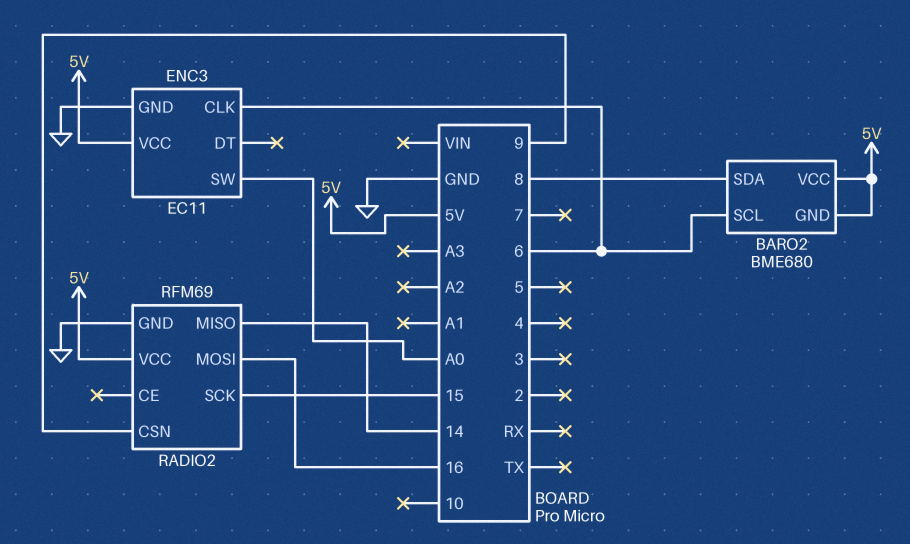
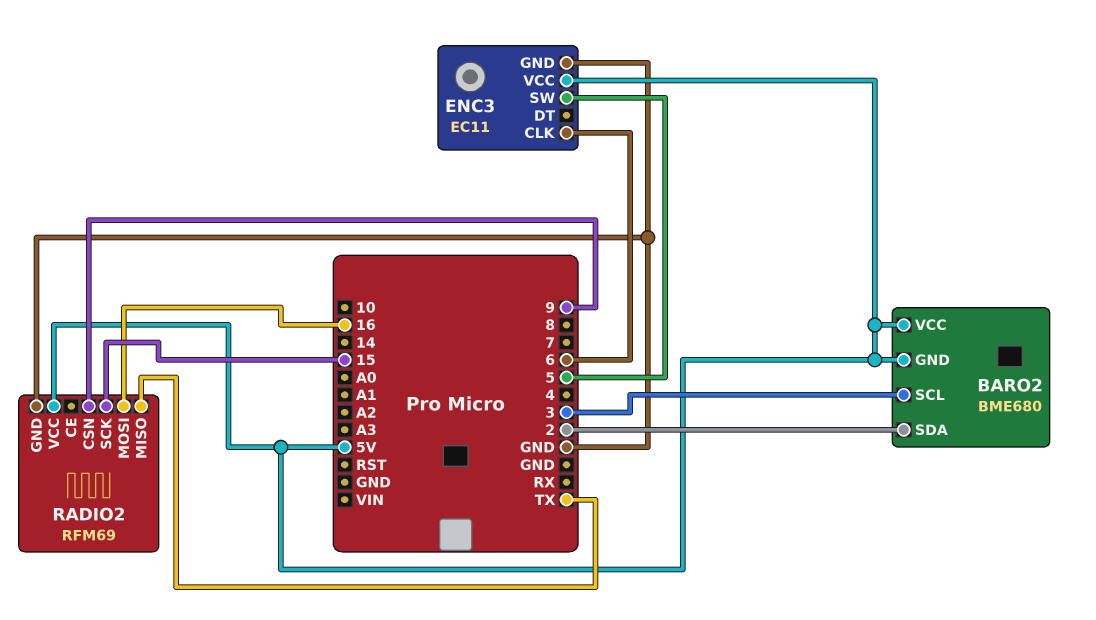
BARO2 pin SCL: 6 -> 3
BARO2 pin SDA: 8 -> 2
ENC3 pin SW: A0 -> 5
RADIO2 pin MISO: 14 -> TX

